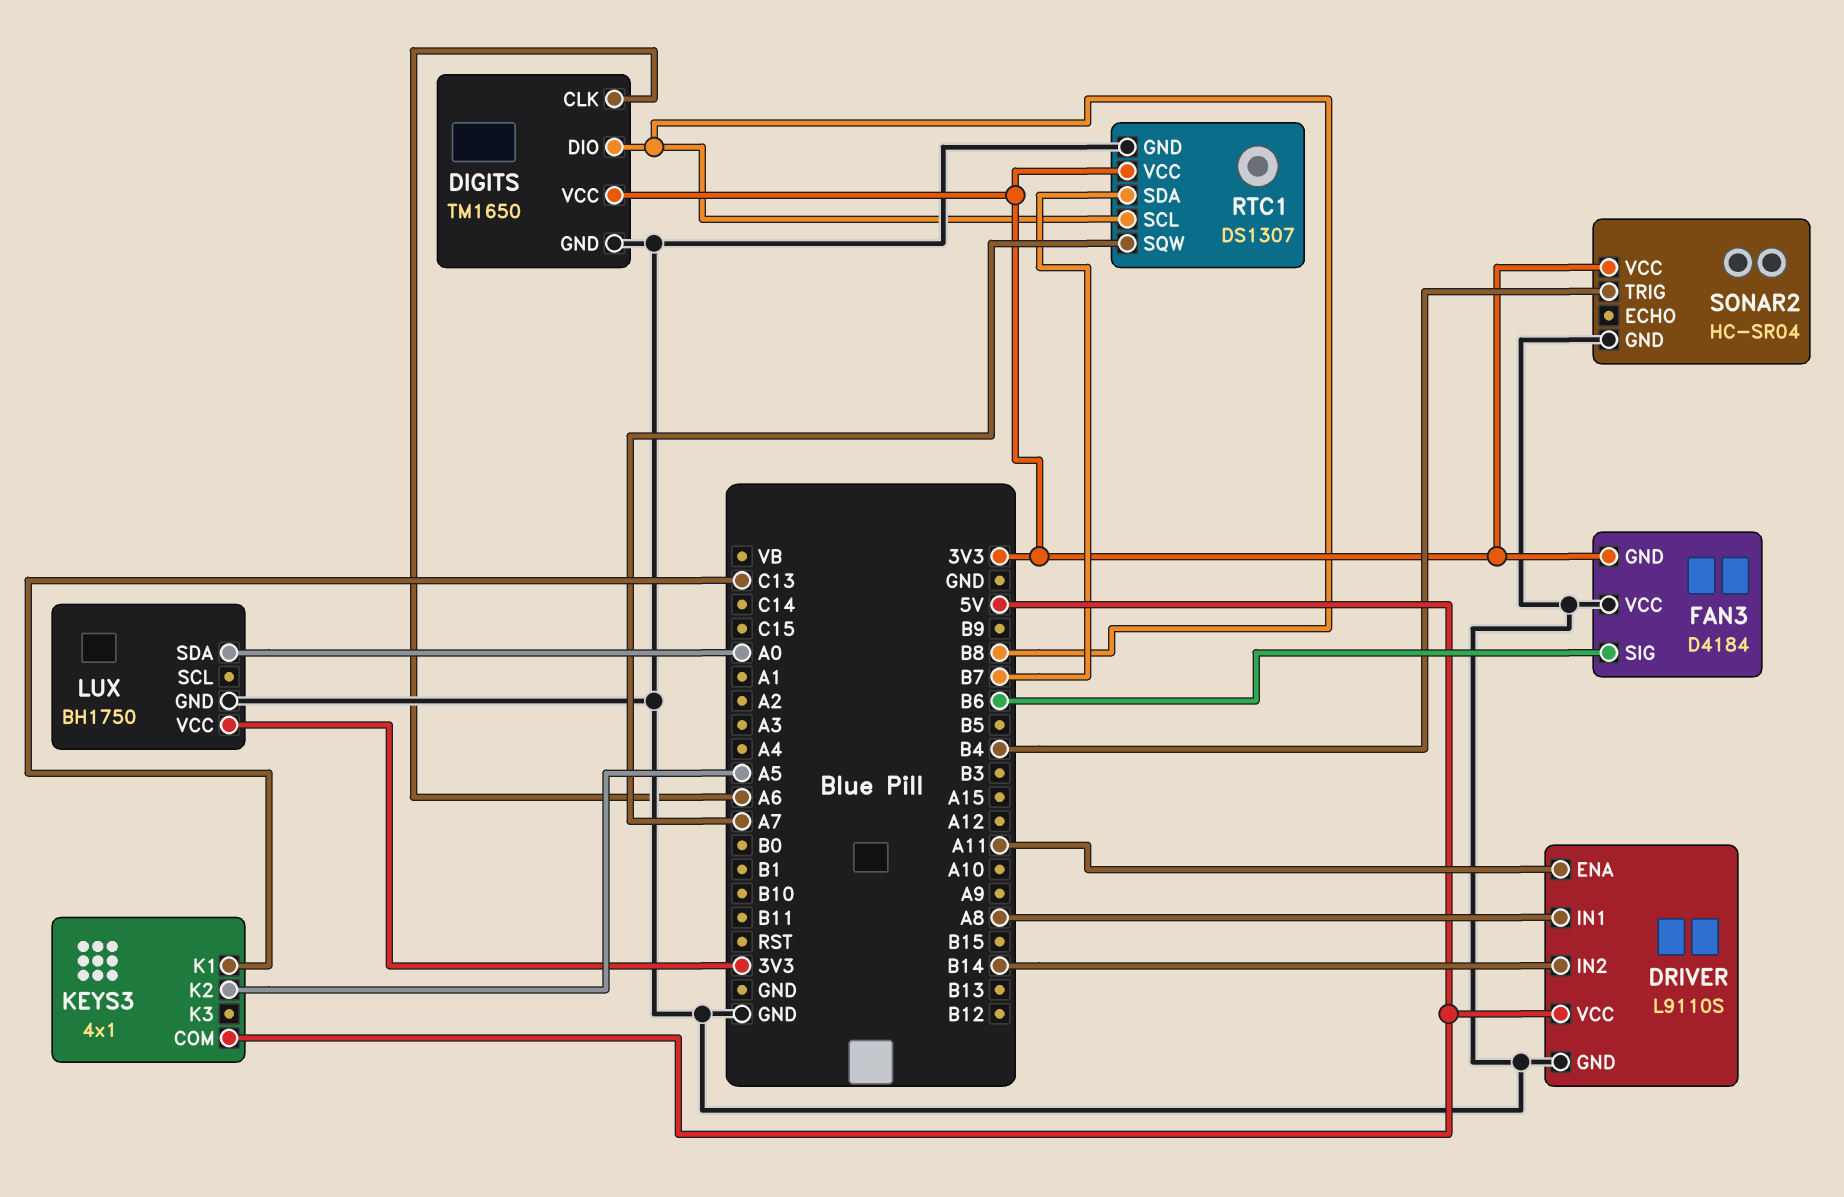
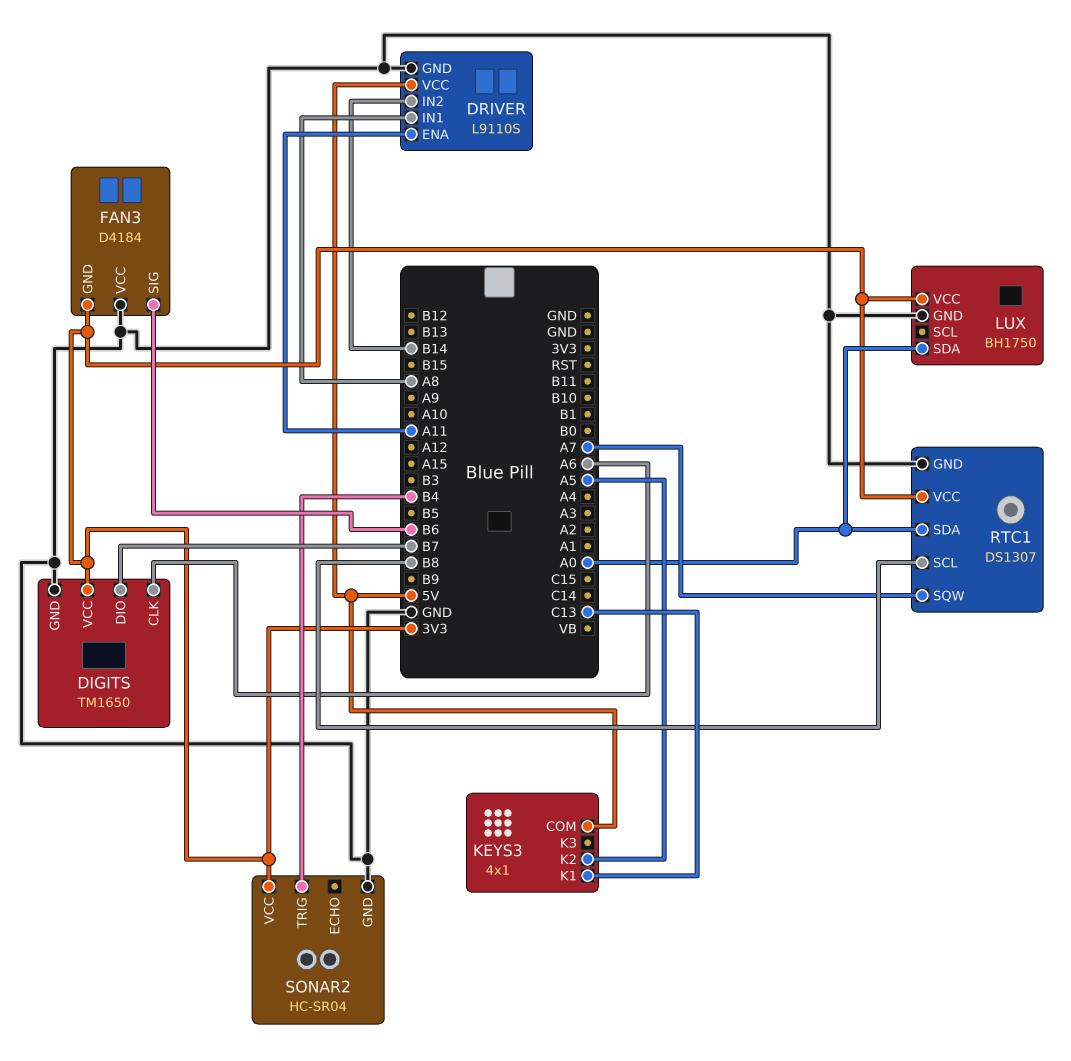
DIGITS pin DIO: B8 -> B7
RTC1 pin SDA: B7 -> A0

